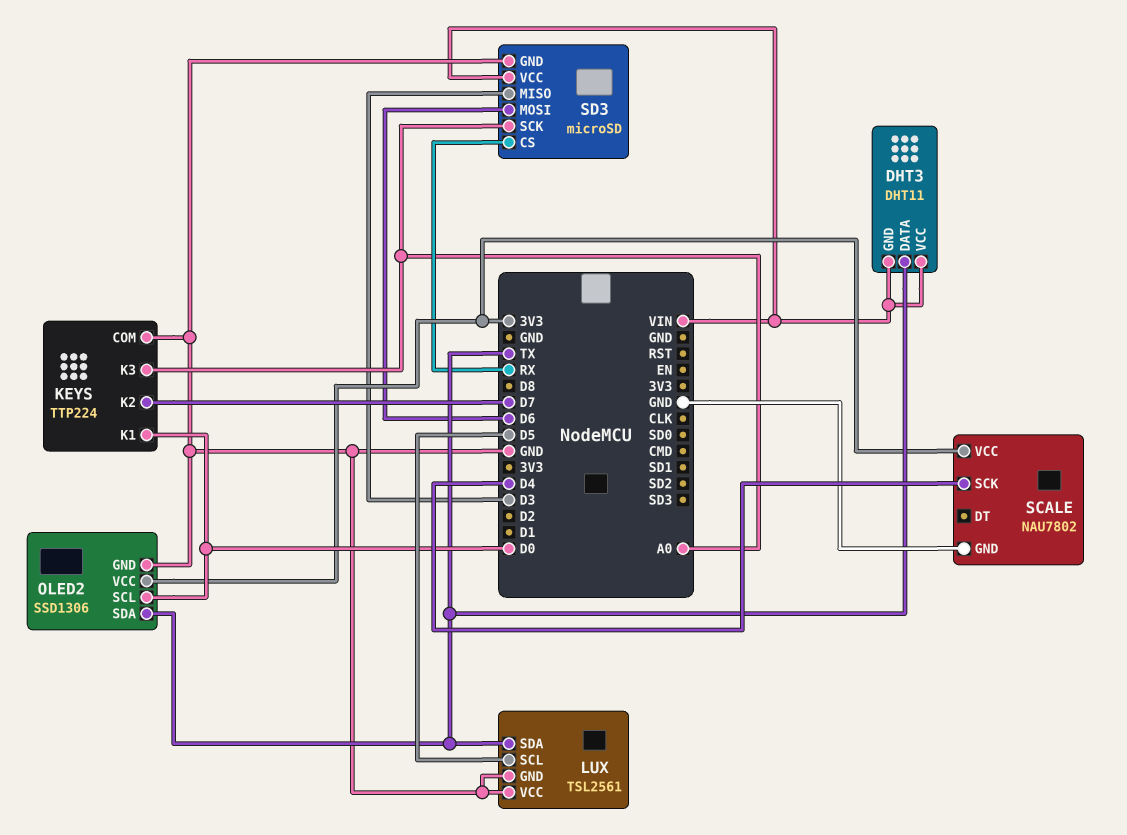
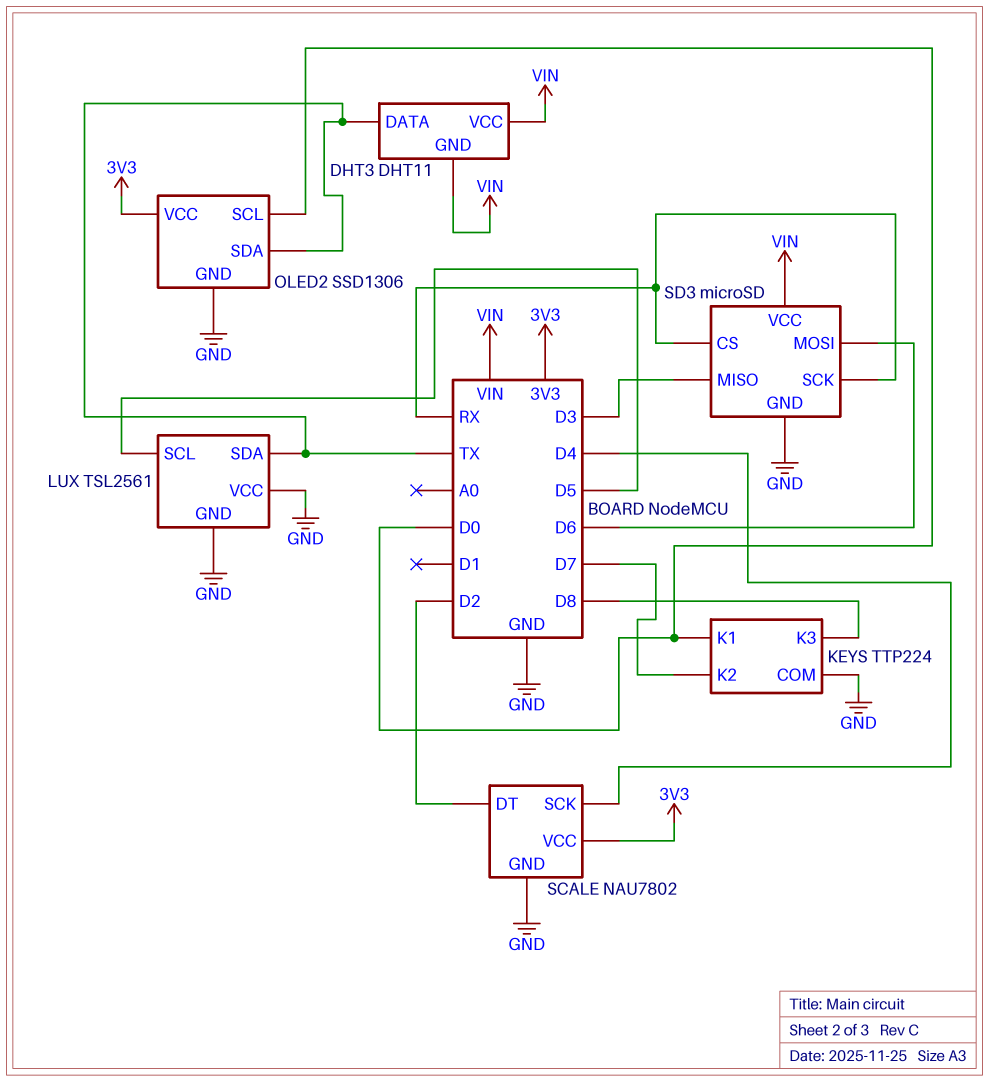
KEYS pin K3: A0 -> D8
SCALE pin DT: none -> D2
SD3 pin SCK: A0 -> RX

